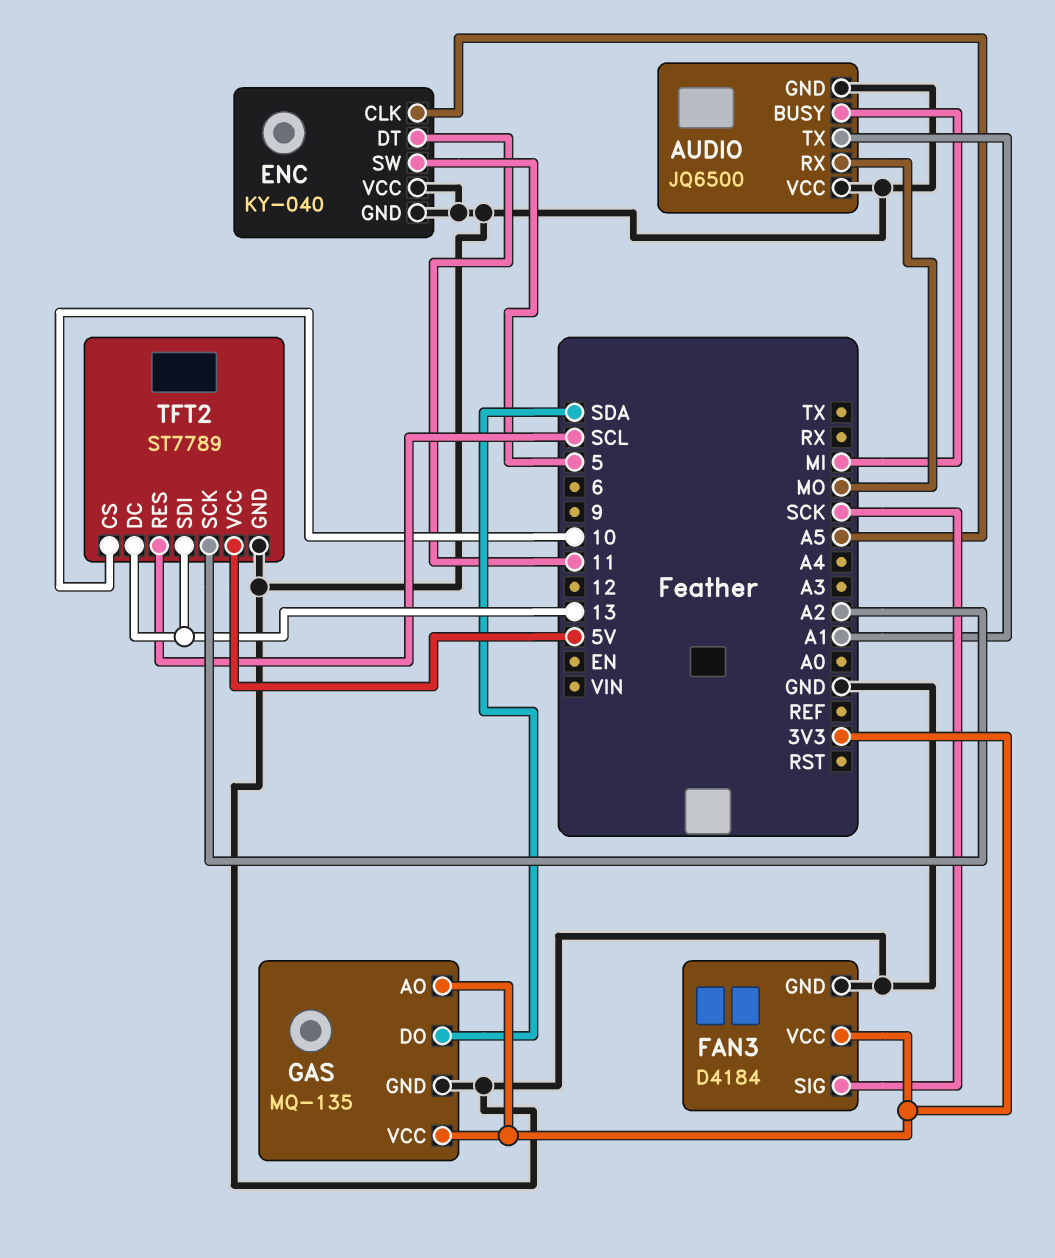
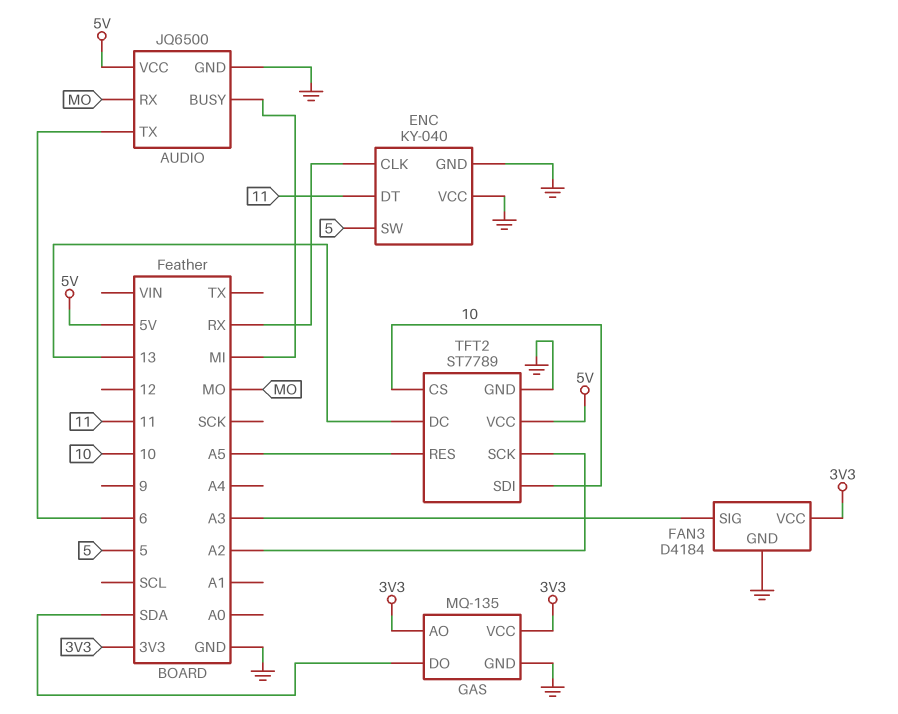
AUDIO pin TX: A1 -> 6
AUDIO pin VCC: GND -> 5V
ENC pin CLK: A5 -> RX
FAN3 pin SIG: SCK -> A3
TFT2 pin RES: SCL -> A5
TFT2 pin SDI: 13 -> 10

